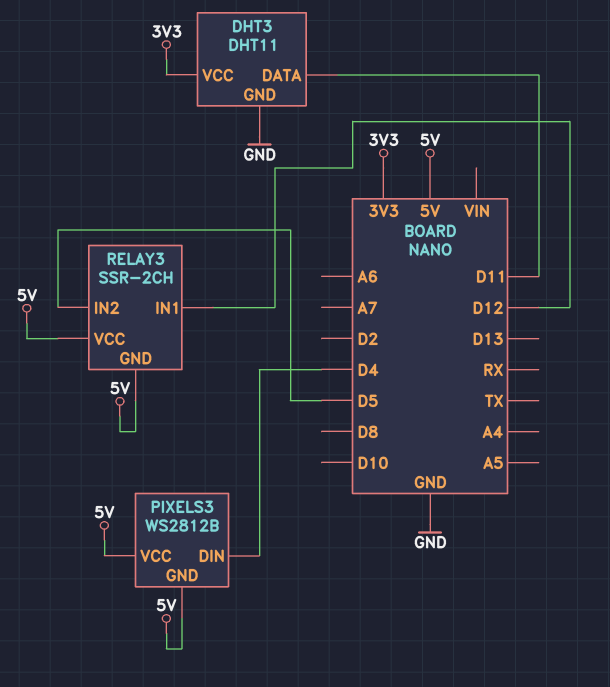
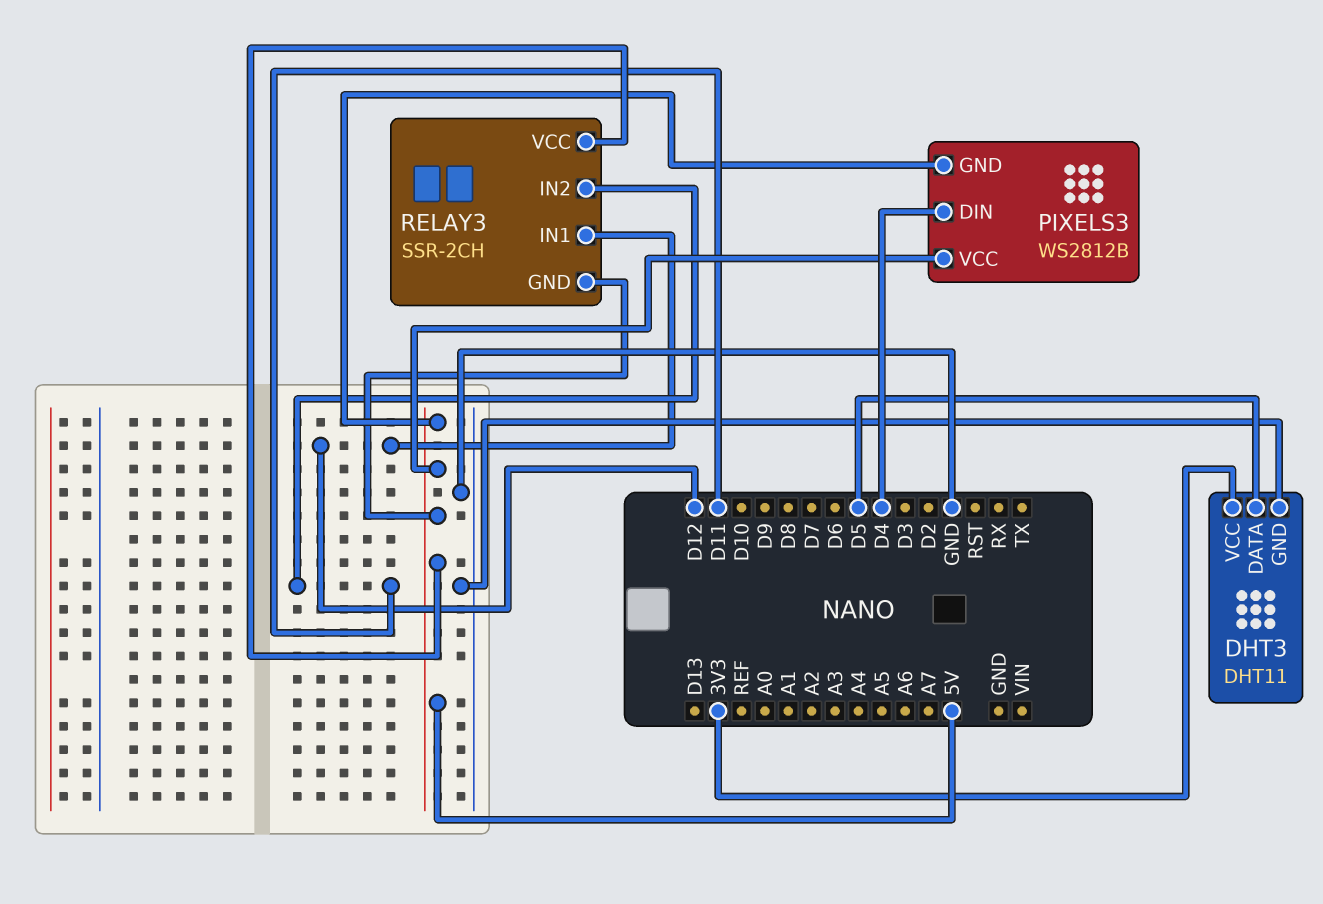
DHT3 pin DATA: D11 -> D5
RELAY3 pin IN2: D5 -> D11

